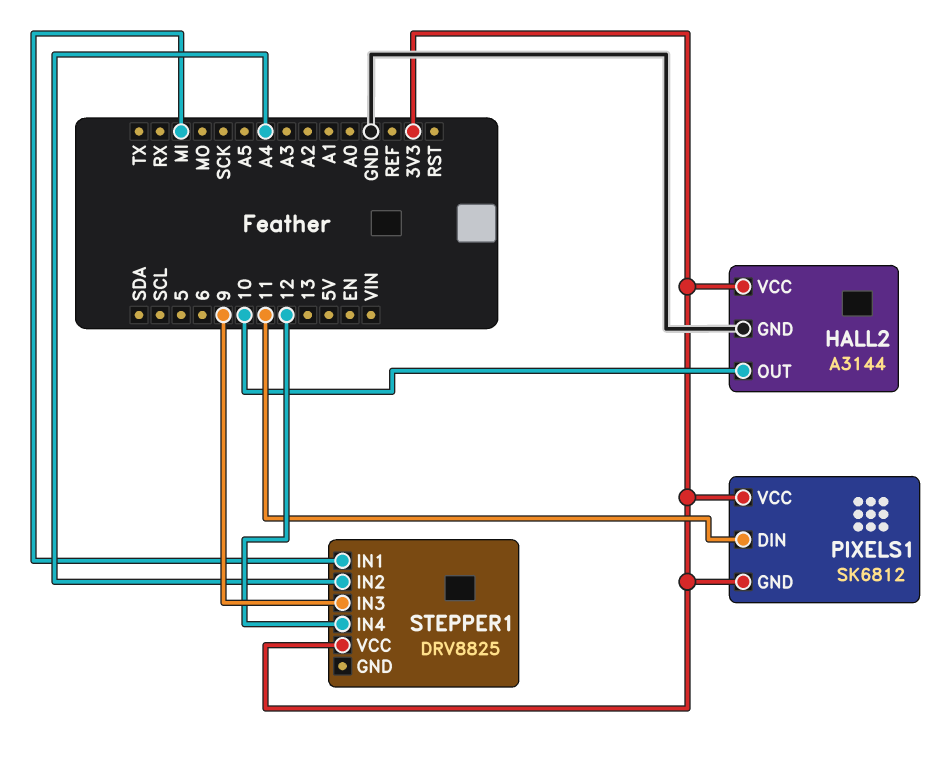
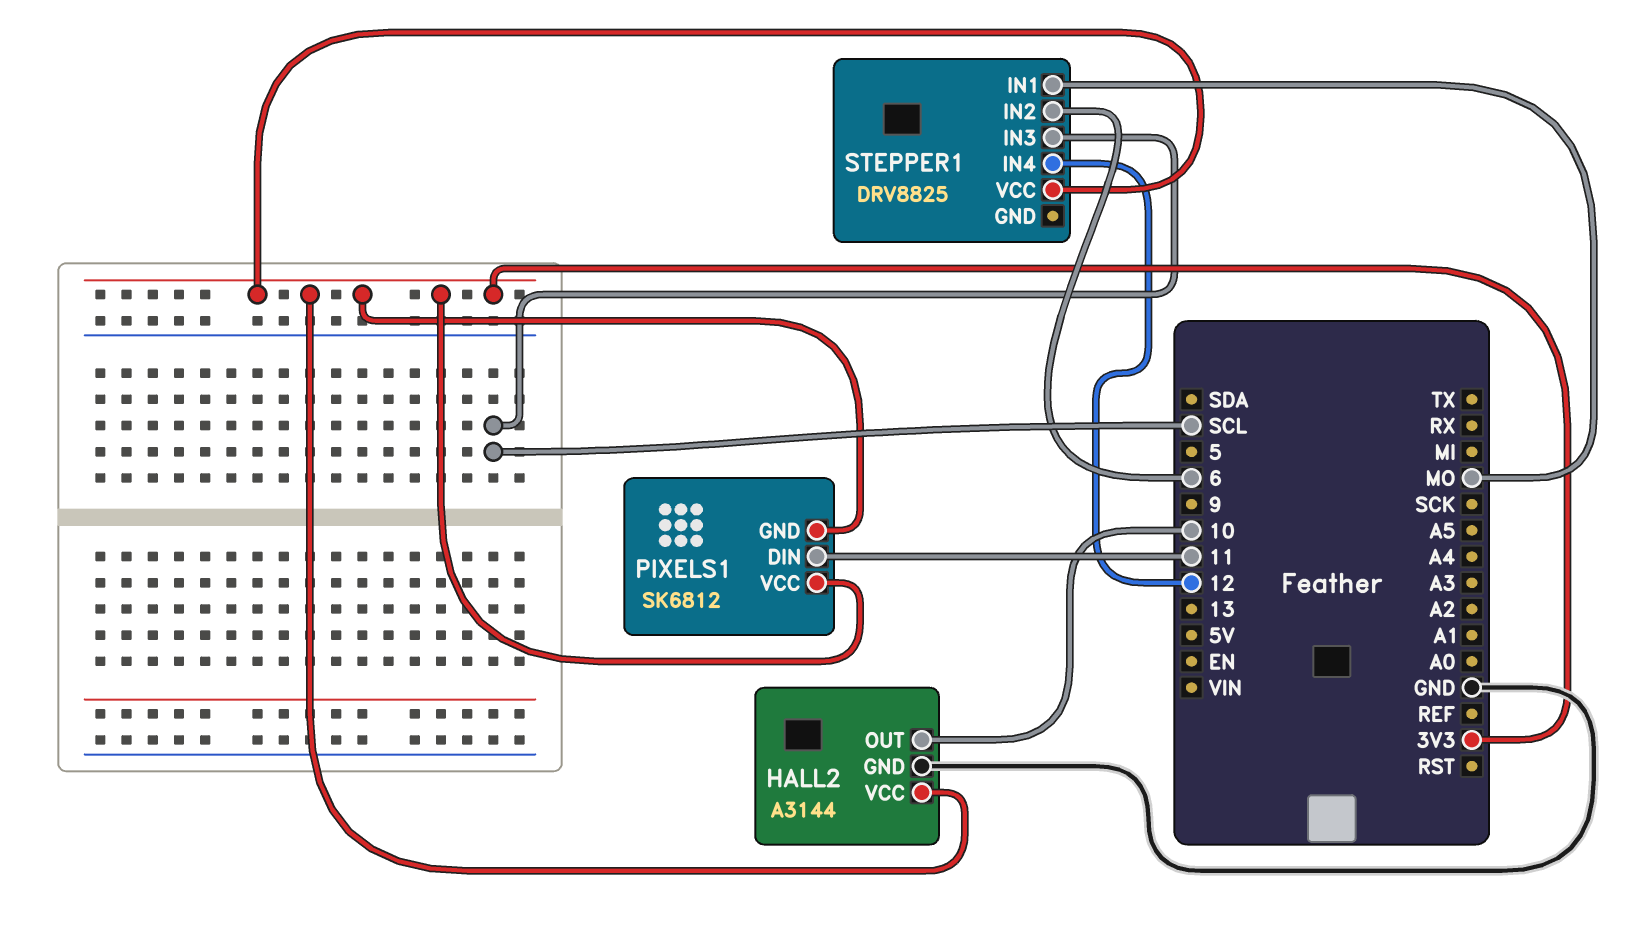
STEPPER1 pin IN1: MI -> MO
STEPPER1 pin IN2: A4 -> 6
STEPPER1 pin IN3: 9 -> SCL

